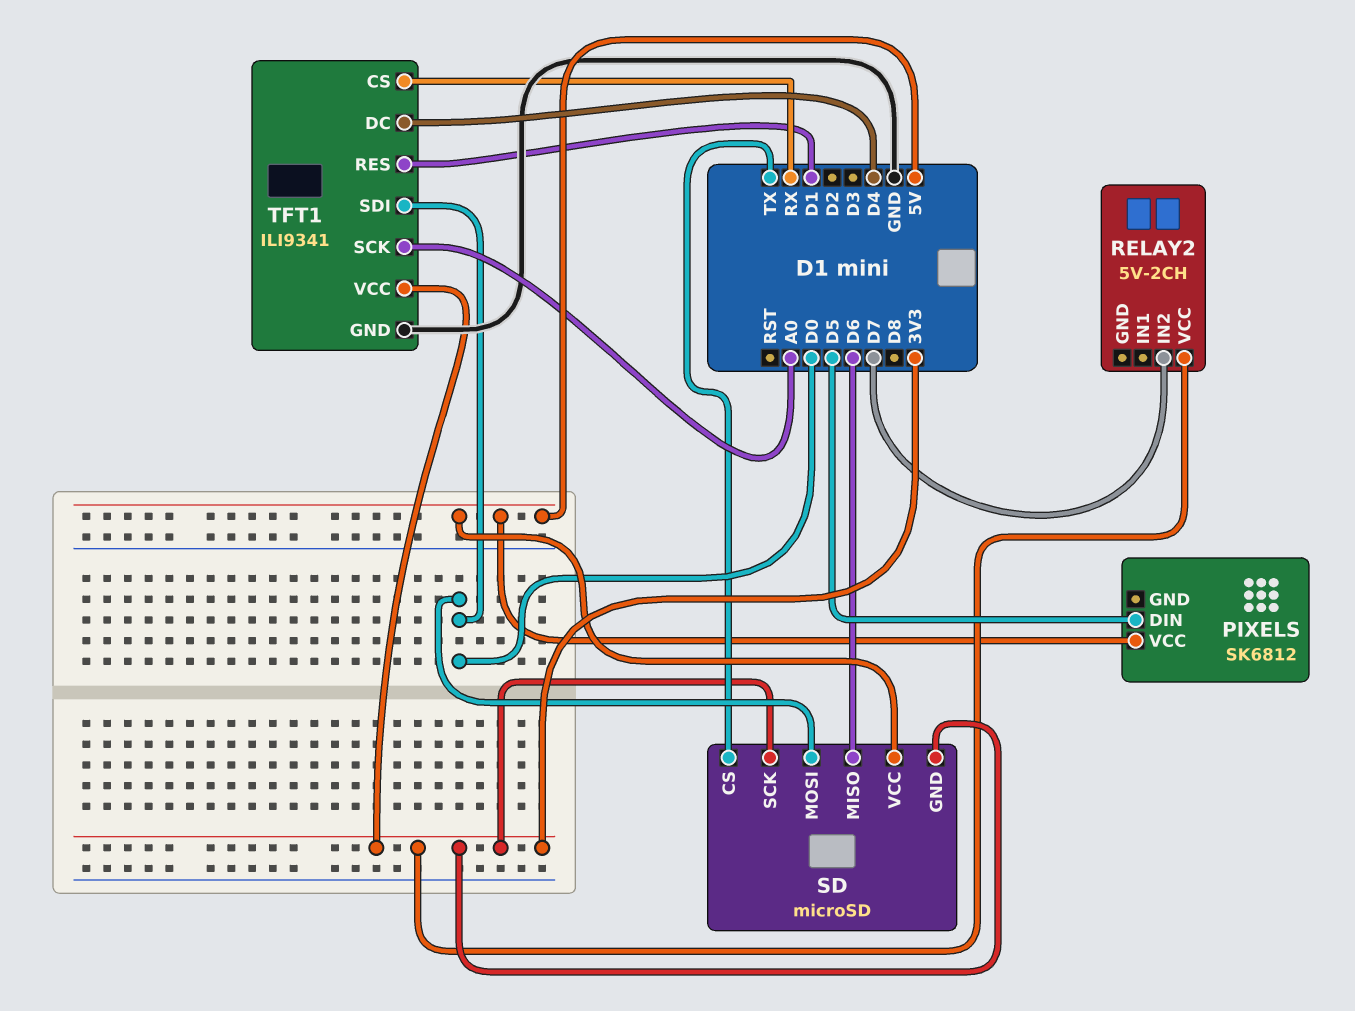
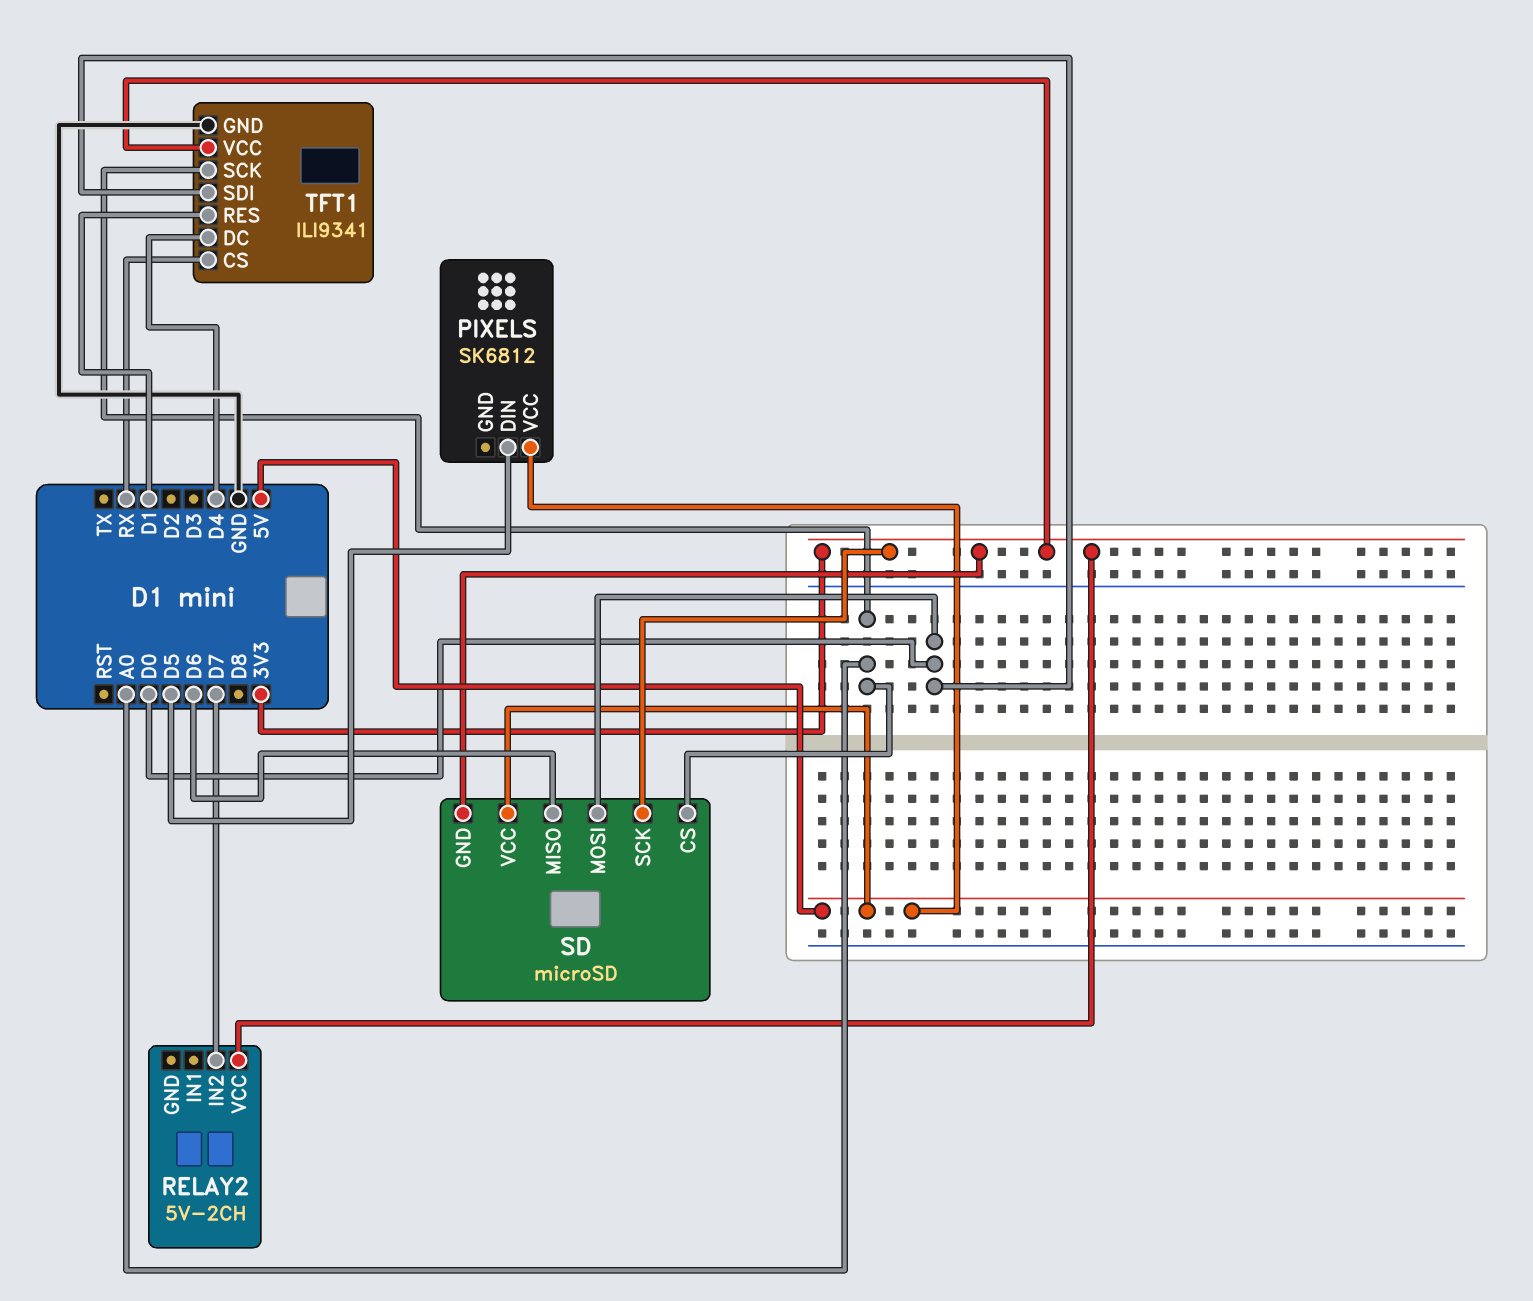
SD pin CS: TX -> A0

